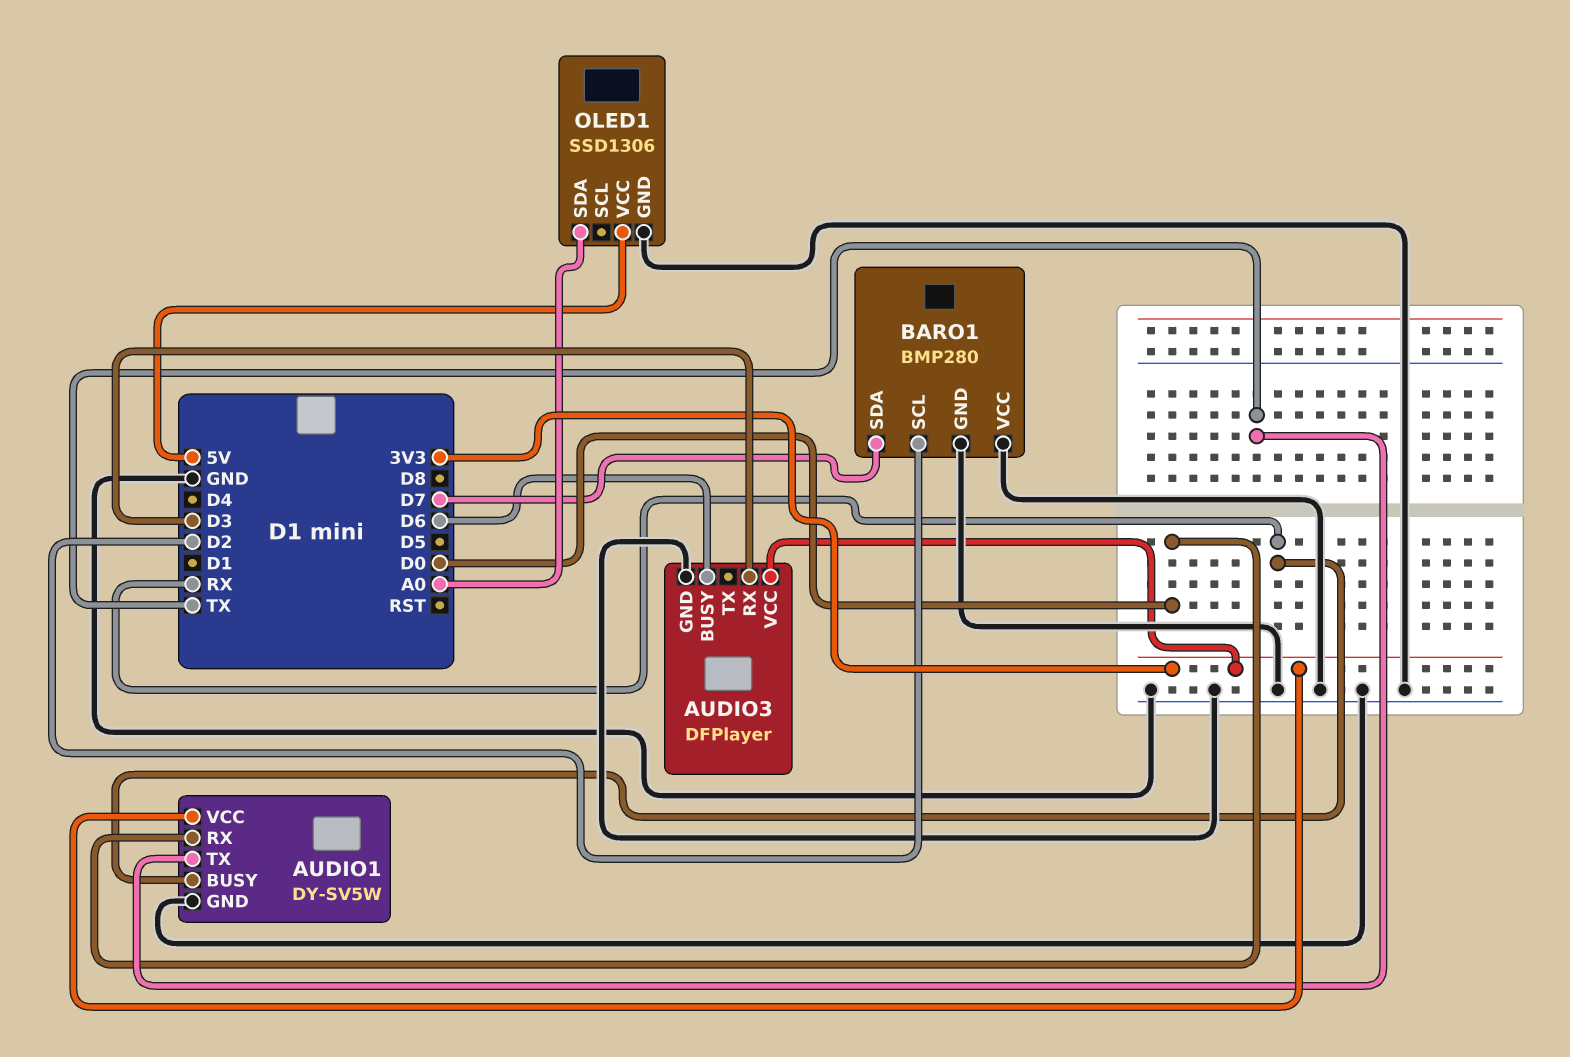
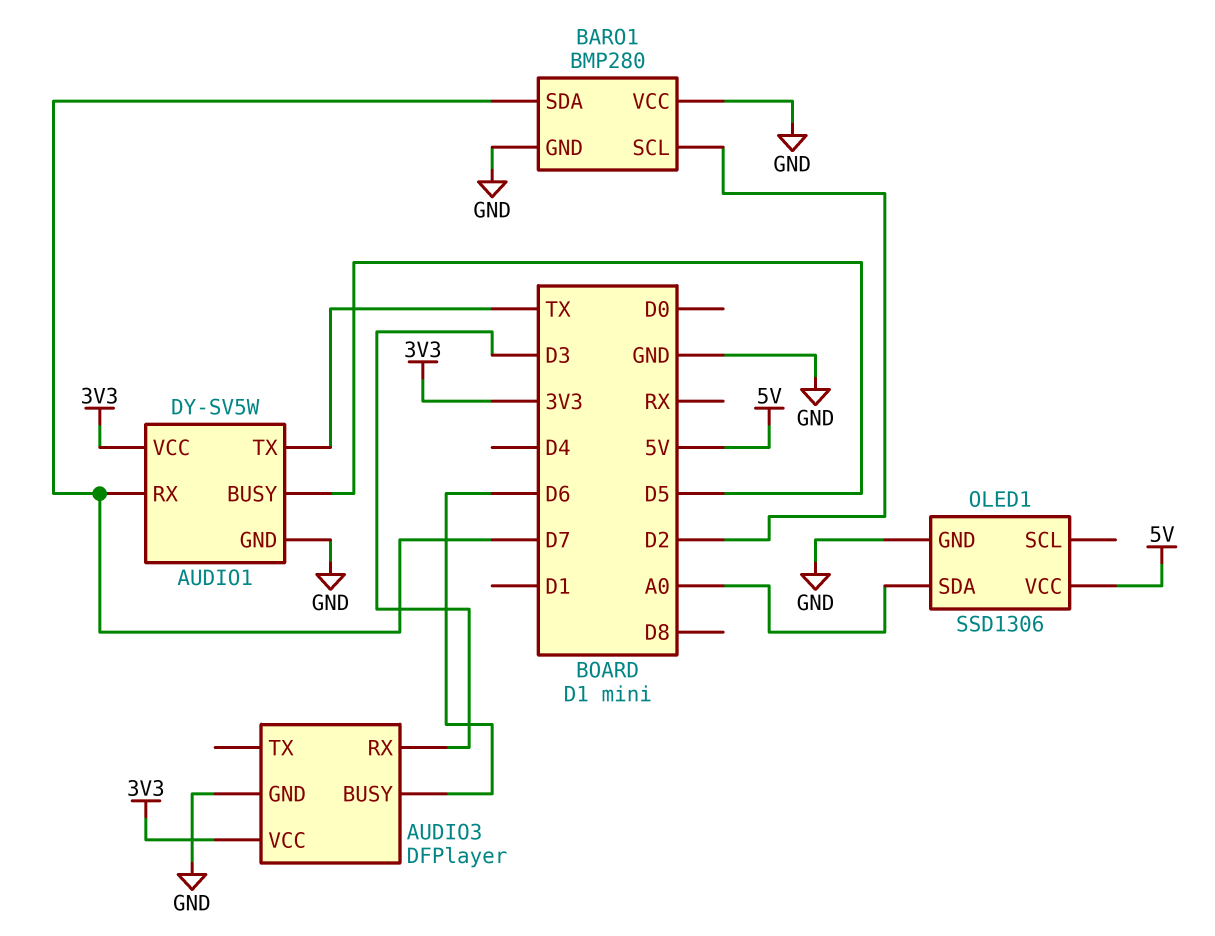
AUDIO1 pin BUSY: RX -> D5
AUDIO1 pin RX: D0 -> D7

